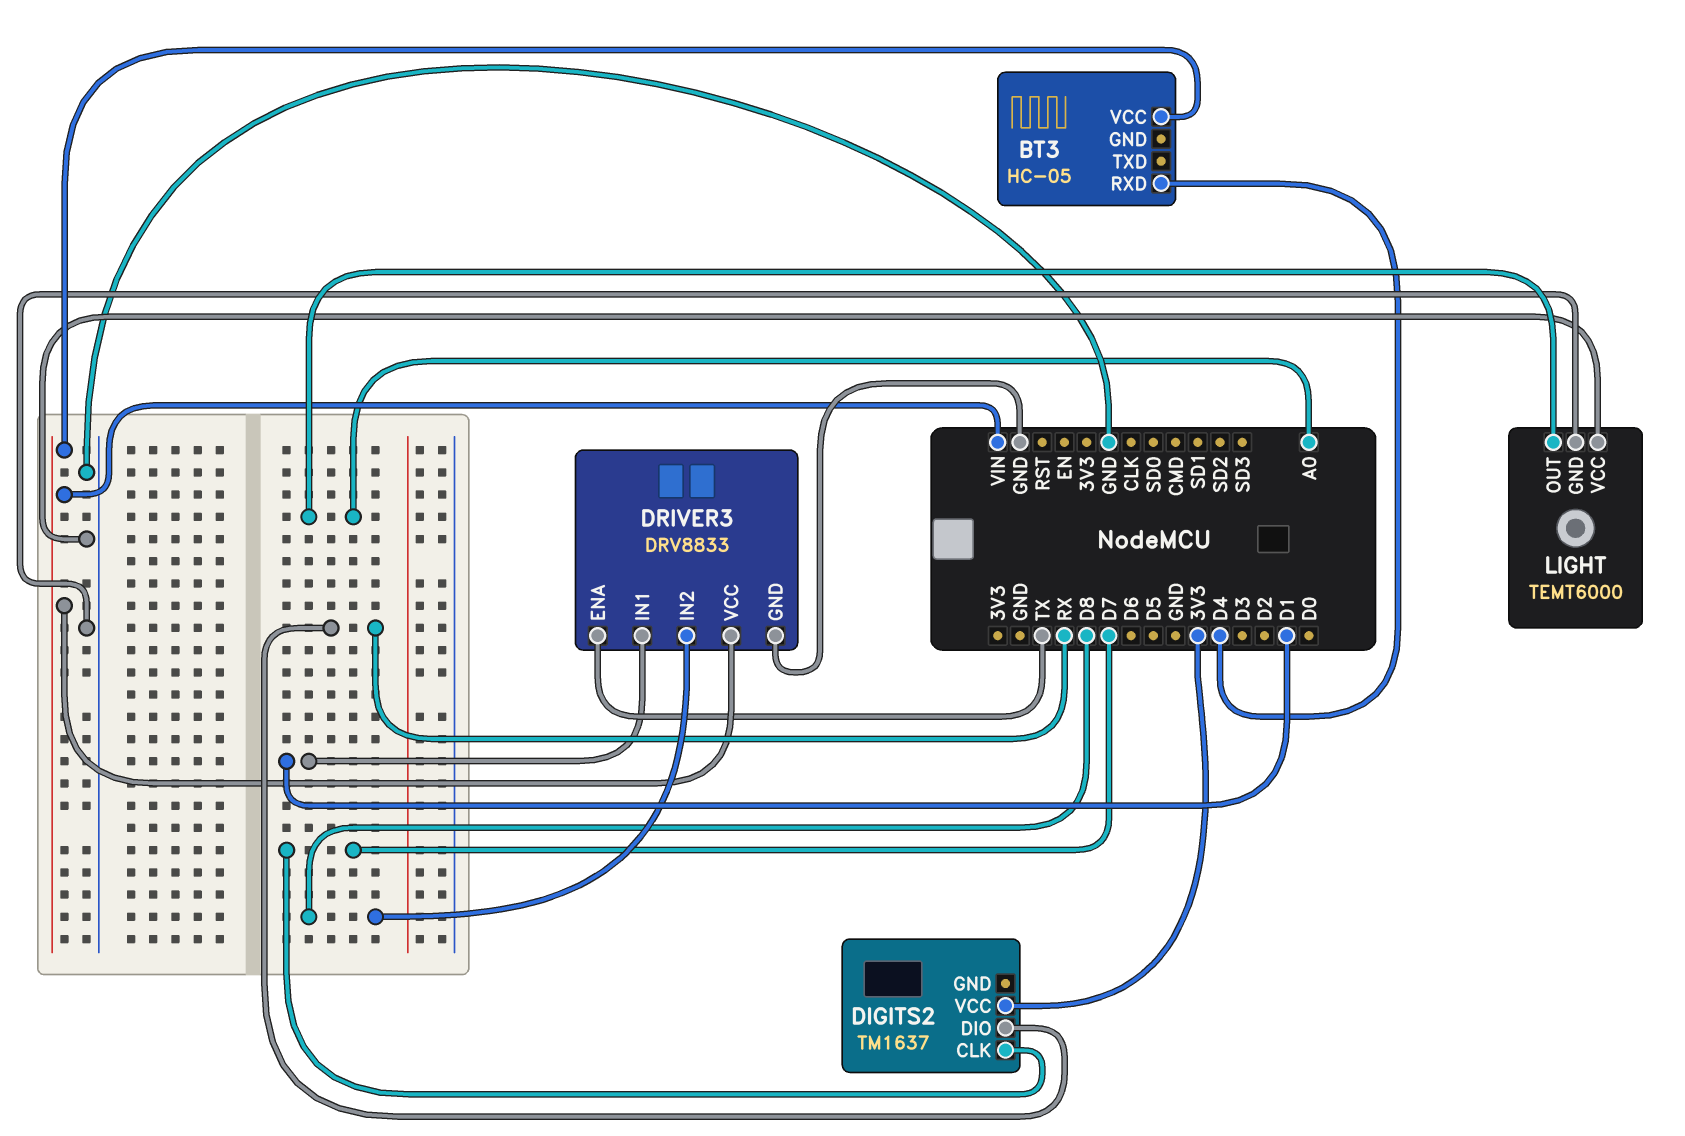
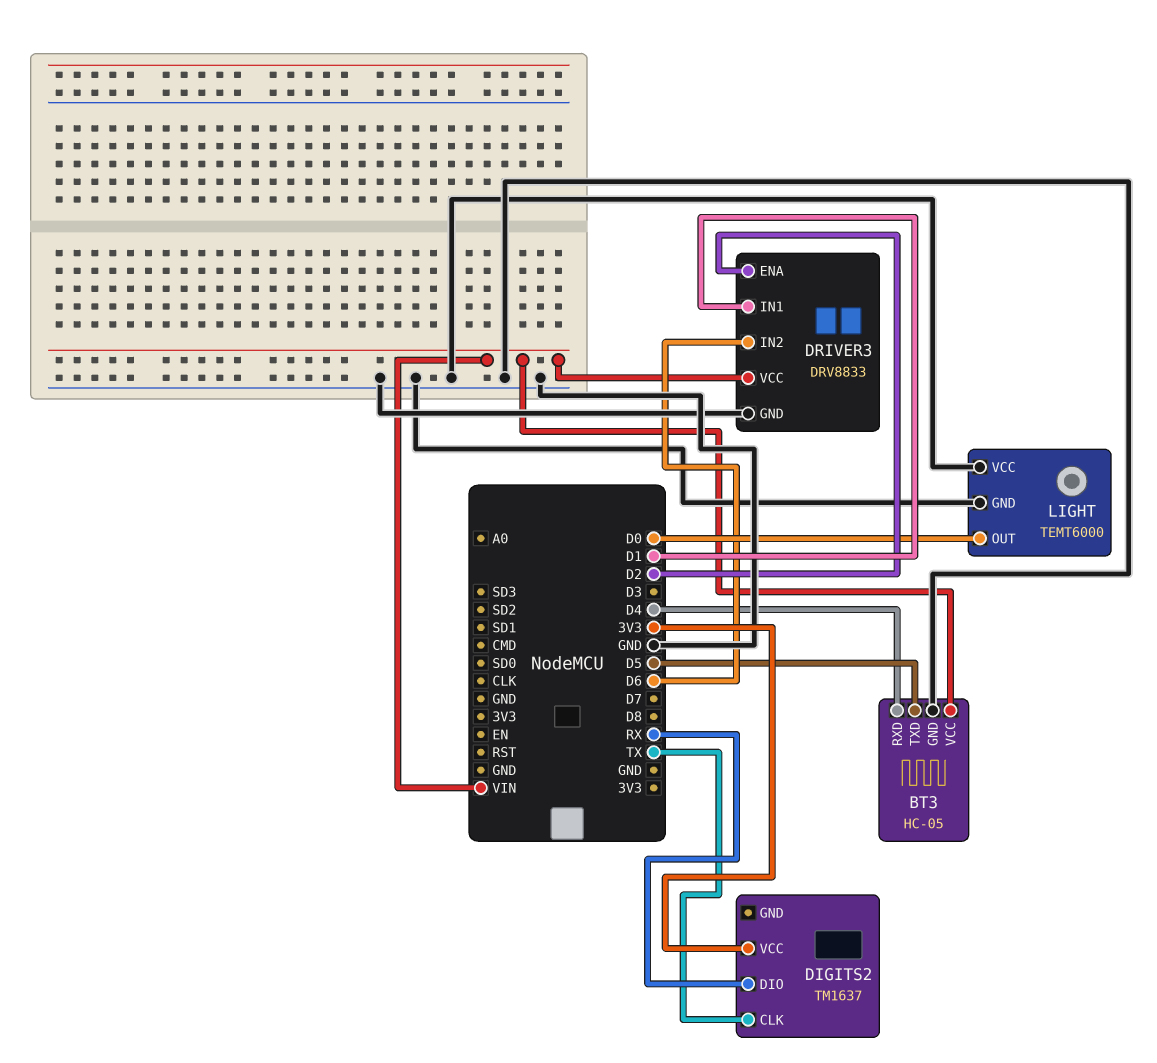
BT3 pin GND: none -> GND
BT3 pin TXD: none -> D5
DIGITS2 pin CLK: D7 -> TX
DRIVER3 pin ENA: TX -> D2
DRIVER3 pin IN2: D8 -> D6
LIGHT pin OUT: A0 -> D0

